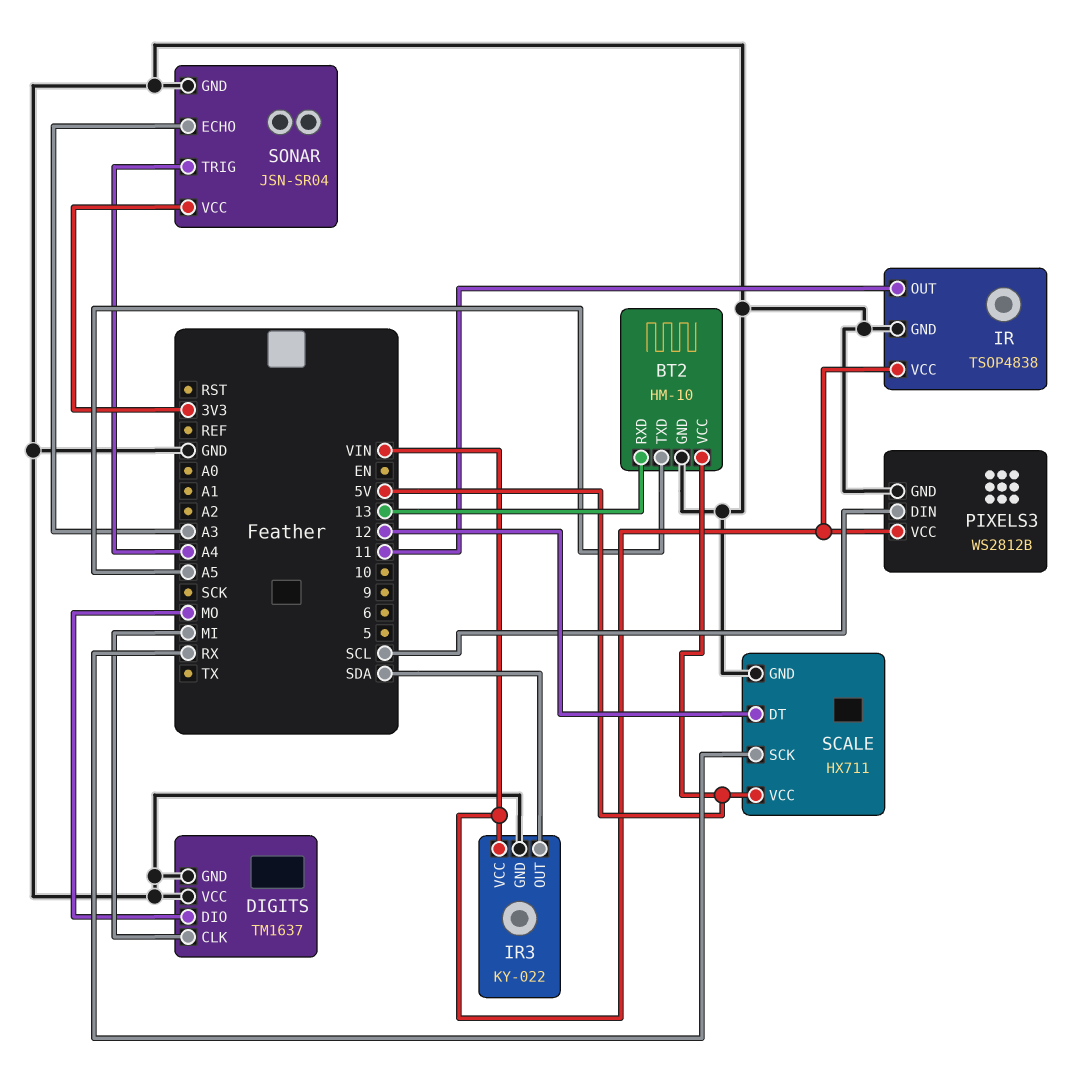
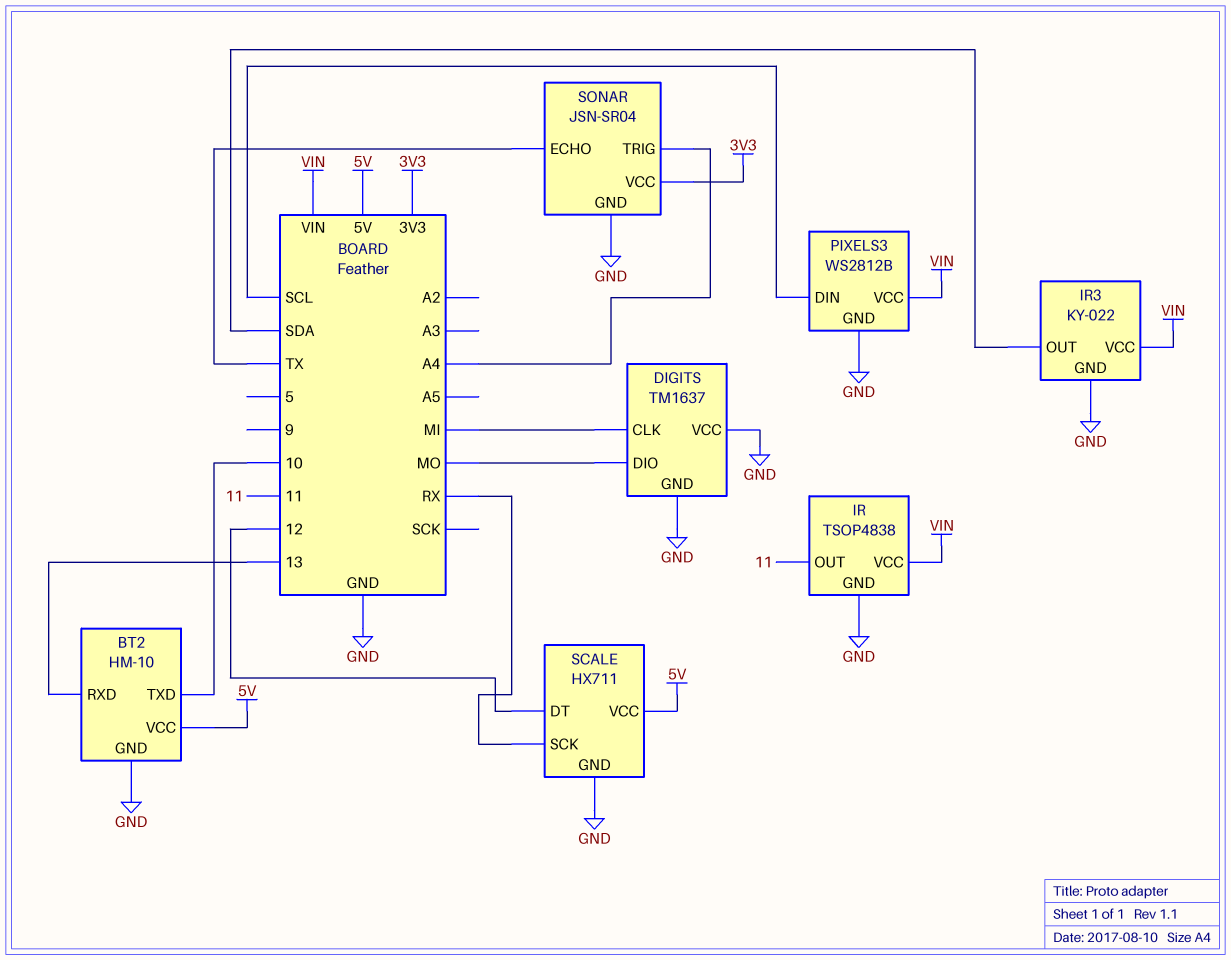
BT2 pin TXD: A5 -> 10
SONAR pin ECHO: A3 -> TX

